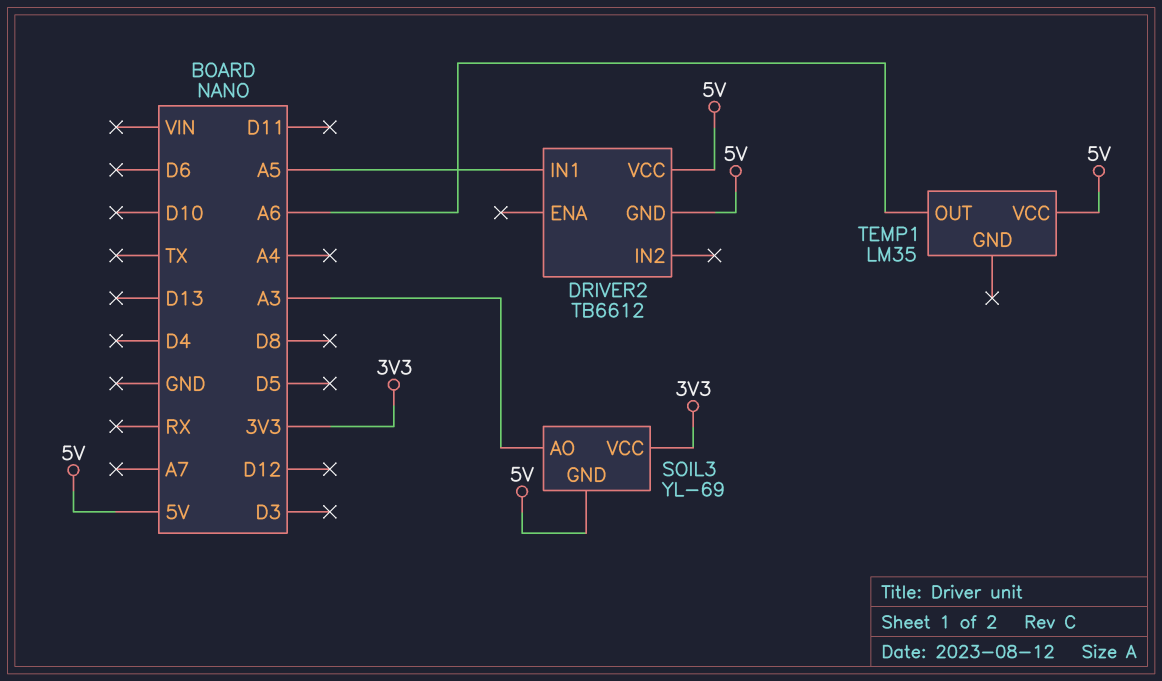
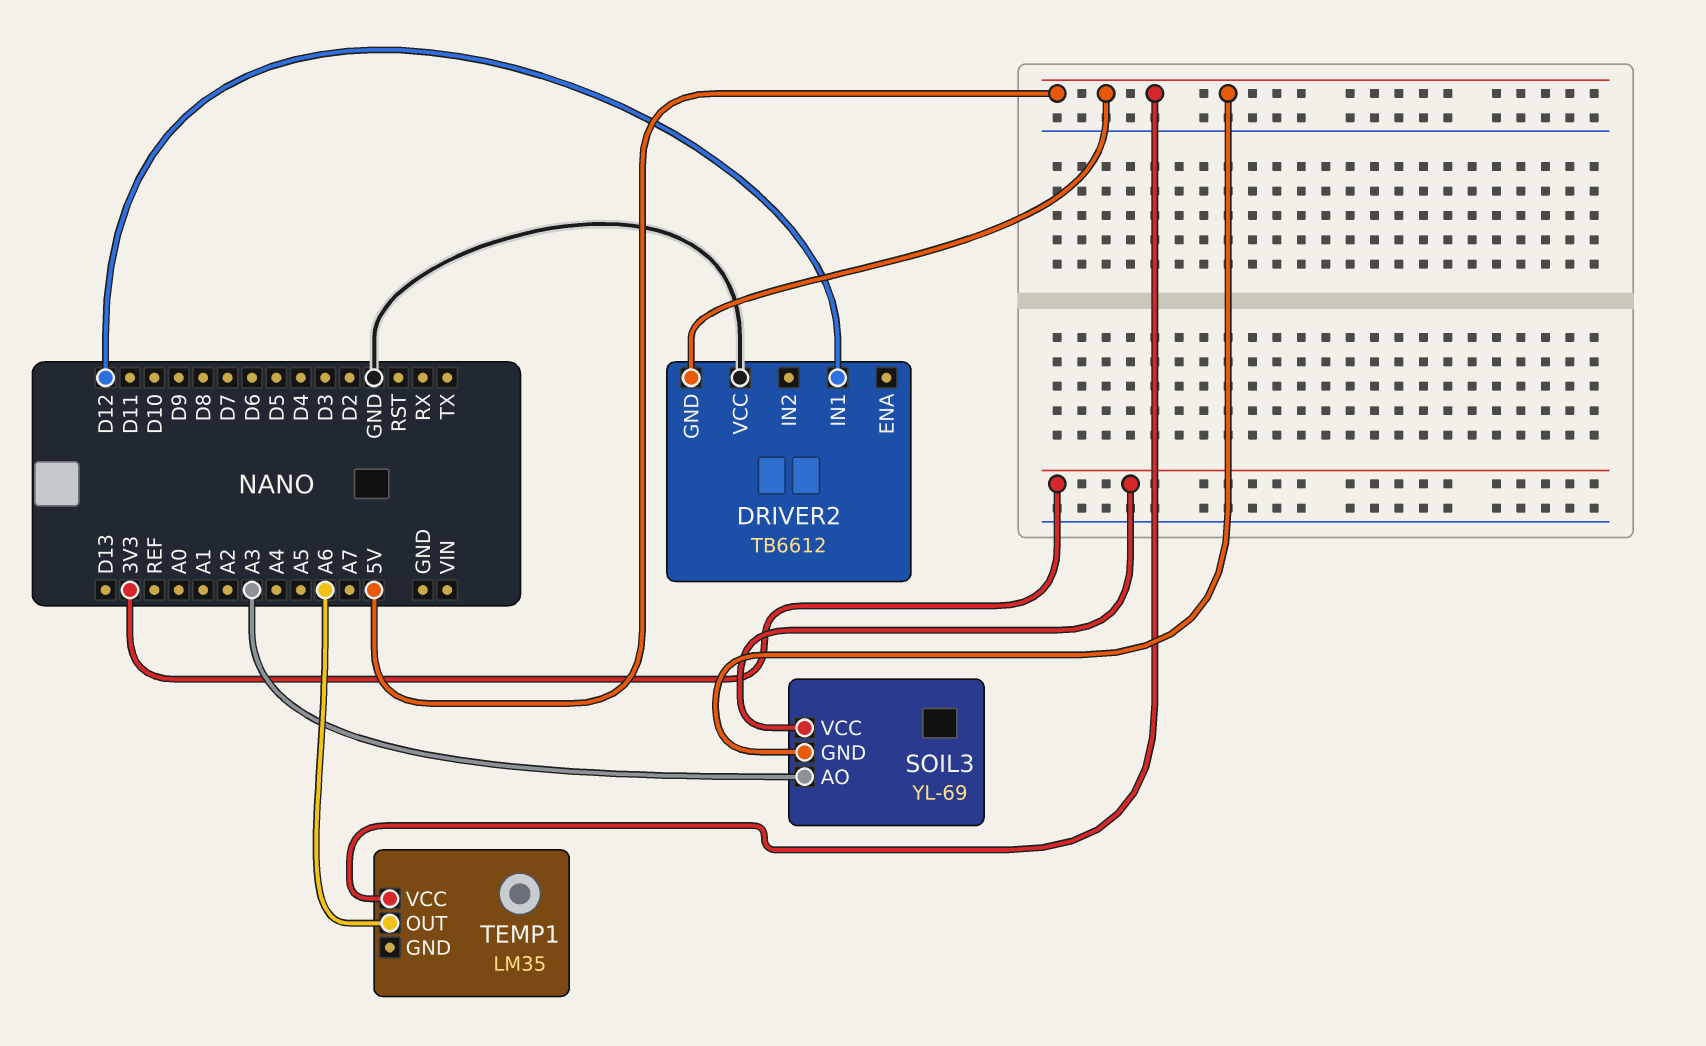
DRIVER2 pin IN1: A5 -> D12
DRIVER2 pin VCC: 5V -> GND

